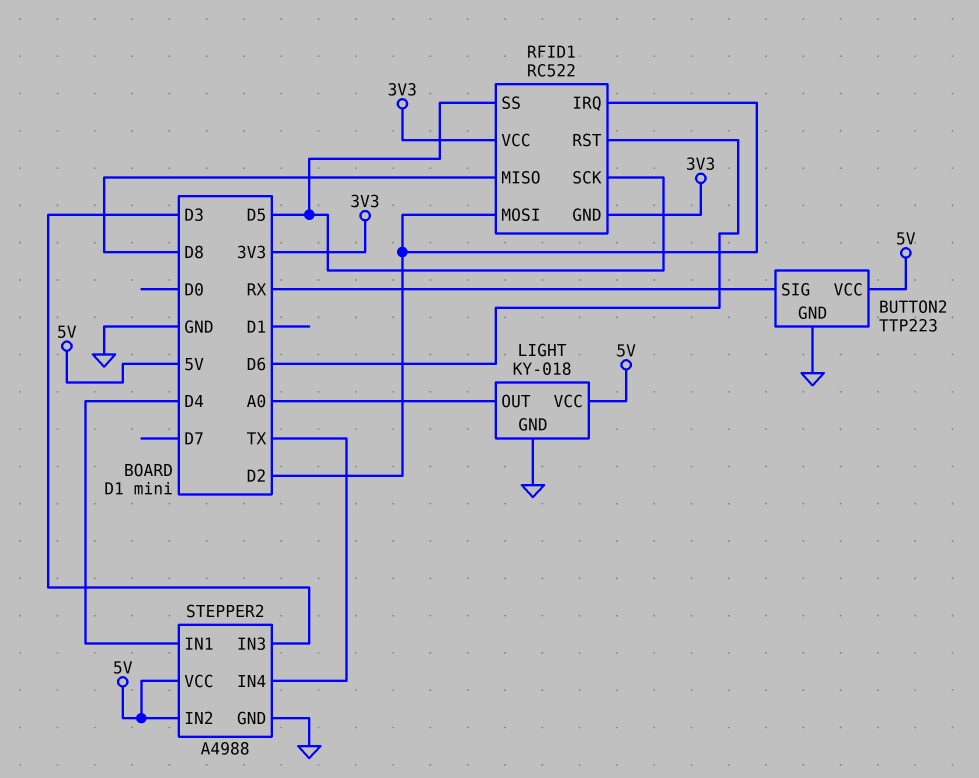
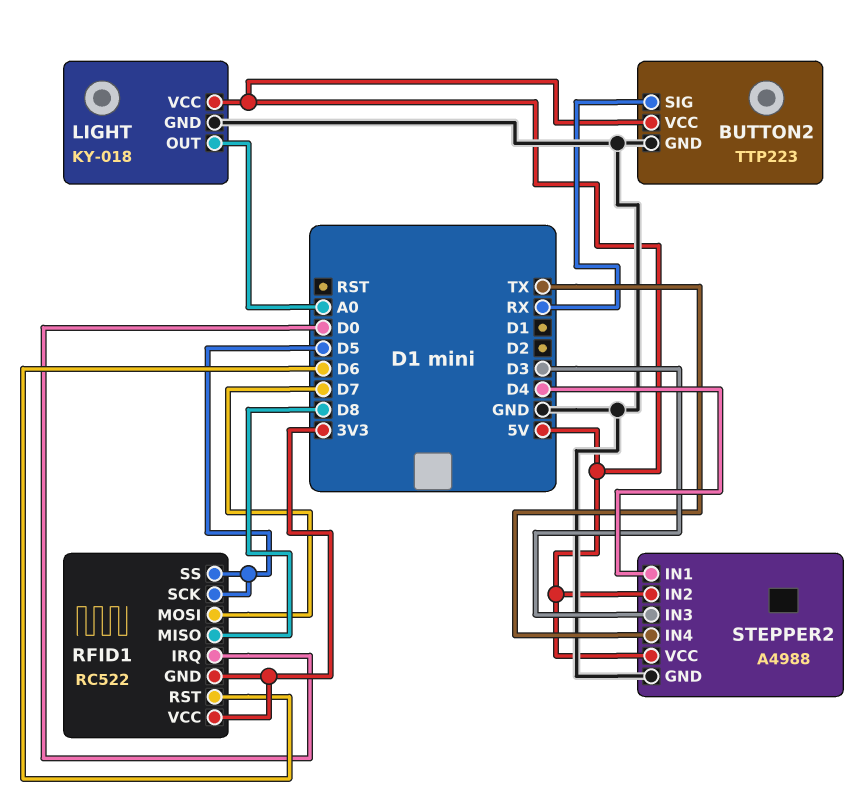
RFID1 pin IRQ: D2 -> D0
RFID1 pin MOSI: D2 -> D7

